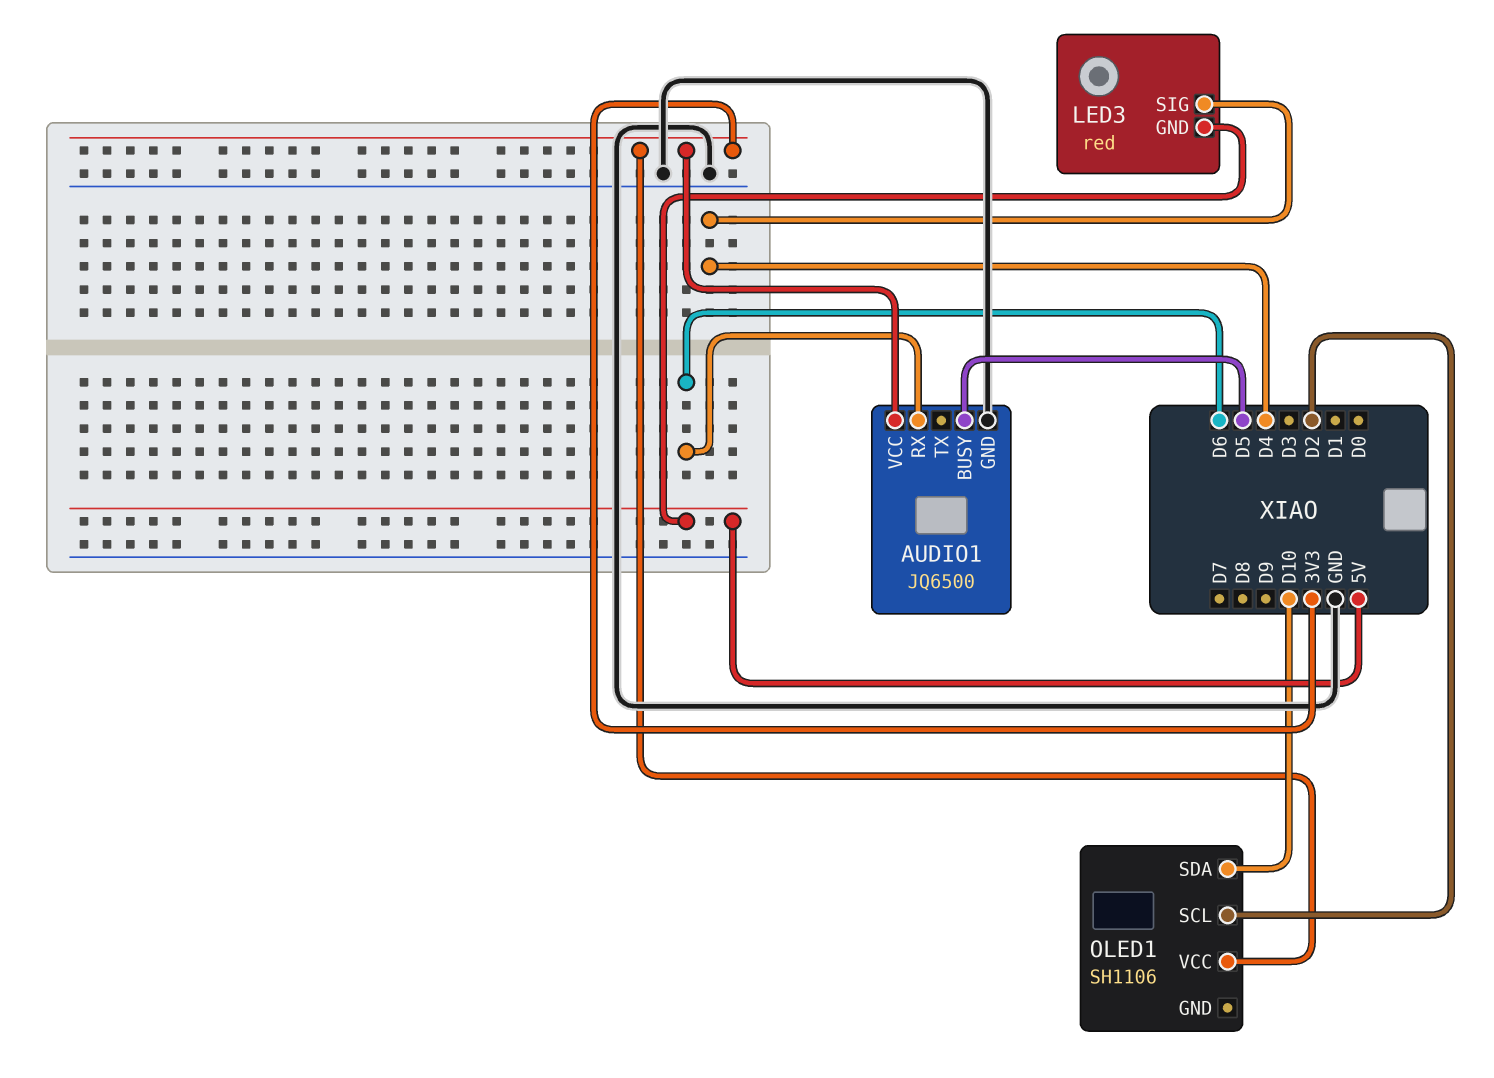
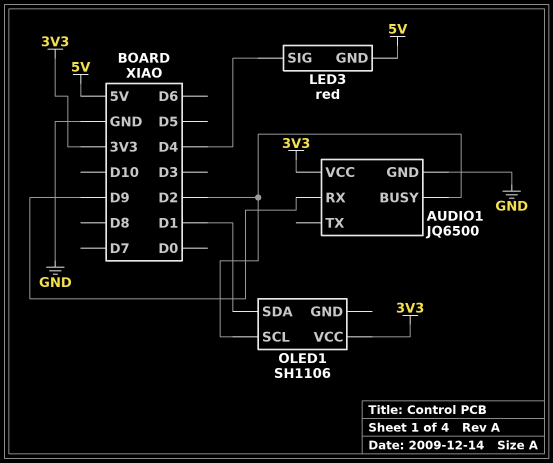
AUDIO1 pin BUSY: D5 -> D2
AUDIO1 pin RX: D6 -> D9
OLED1 pin SDA: D10 -> D1

